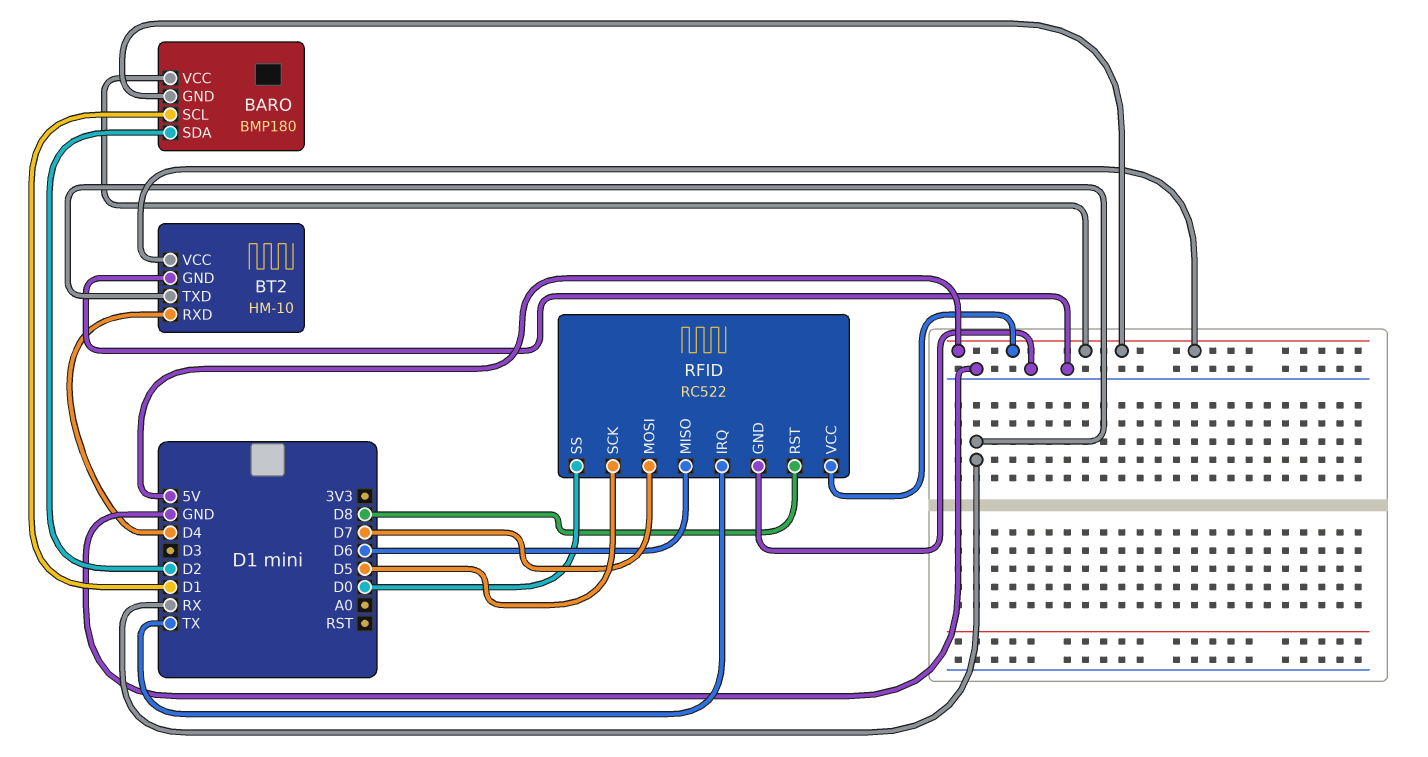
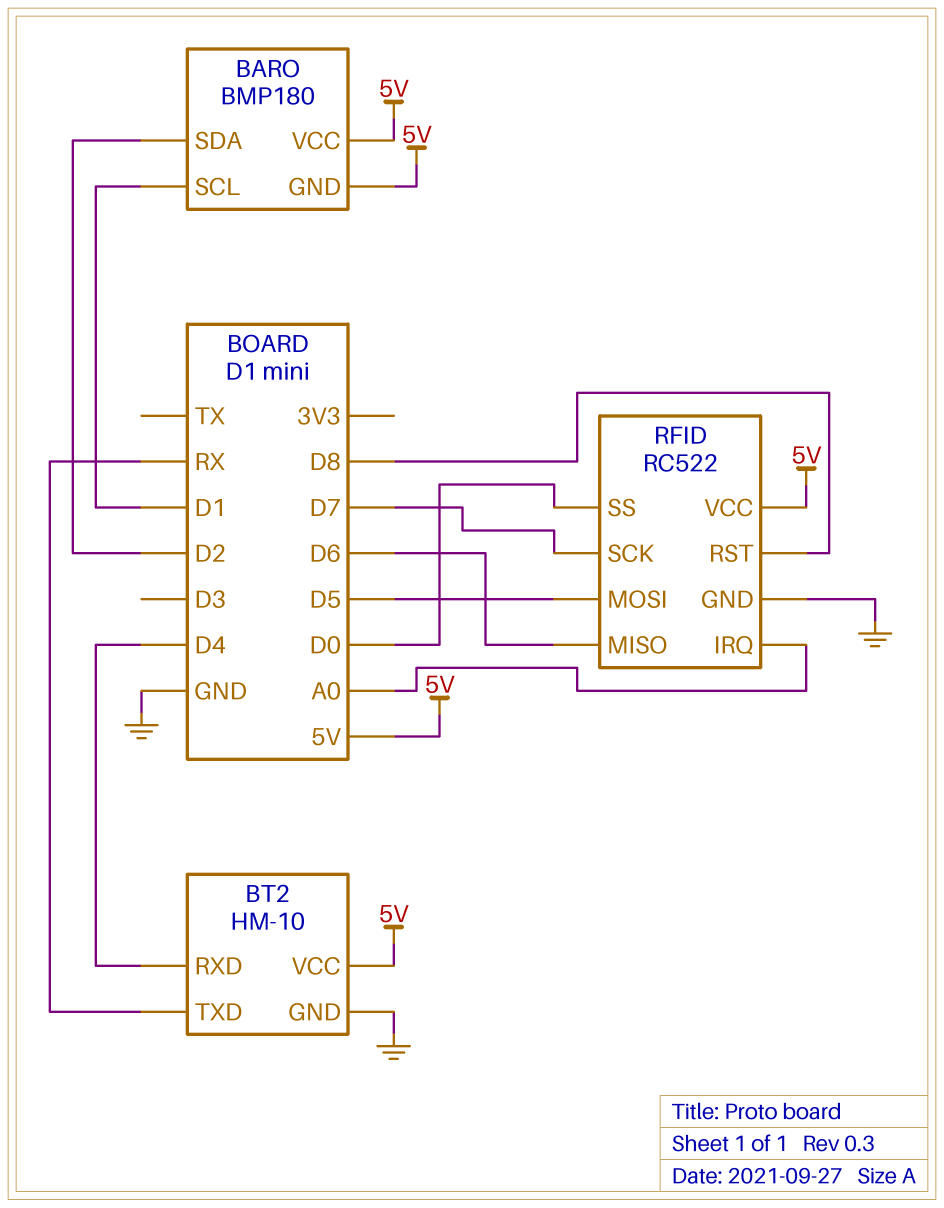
RFID pin IRQ: TX -> A0
RFID pin MOSI: D7 -> D5
RFID pin SCK: D5 -> D7

